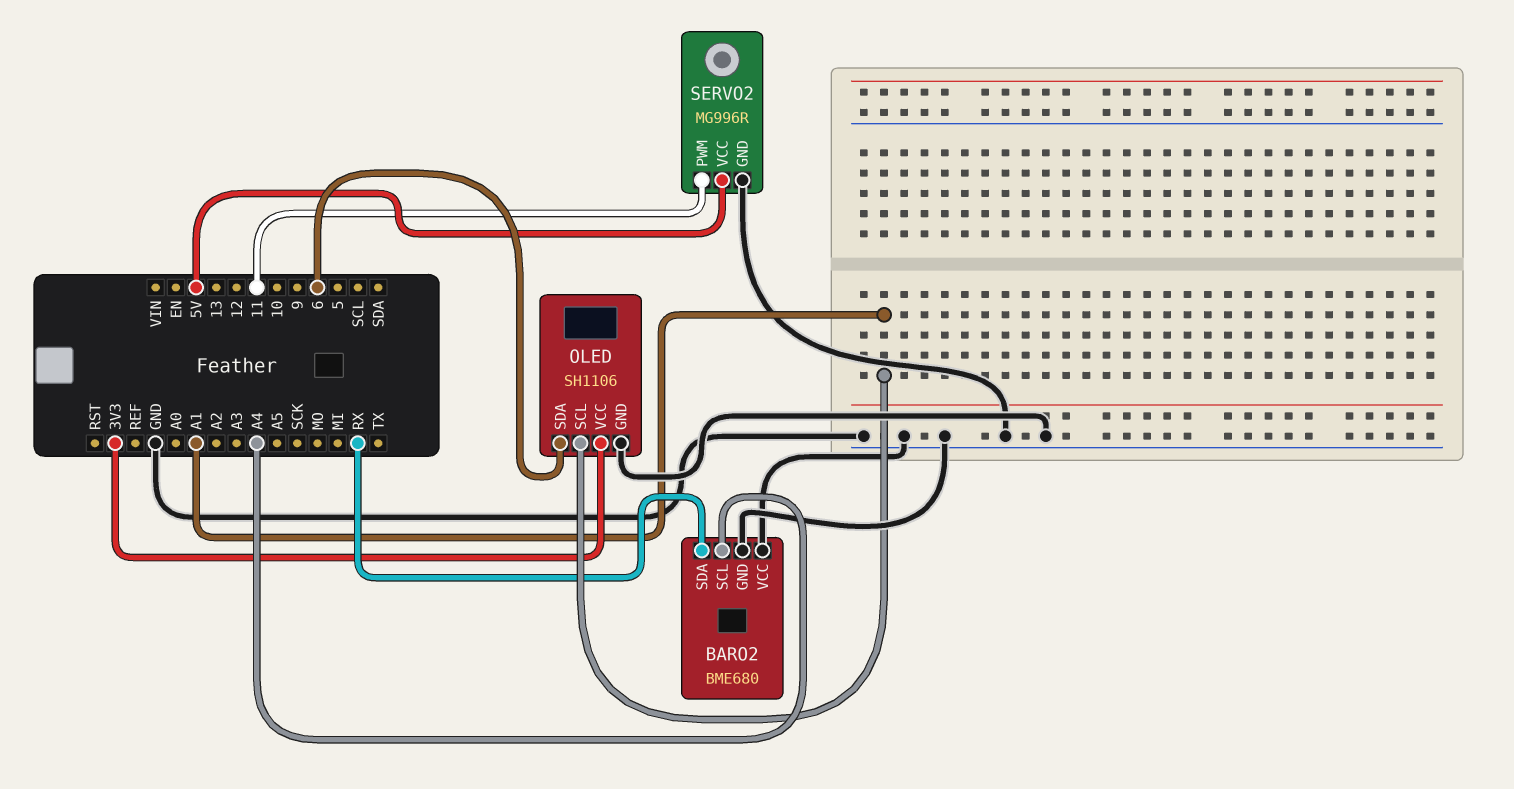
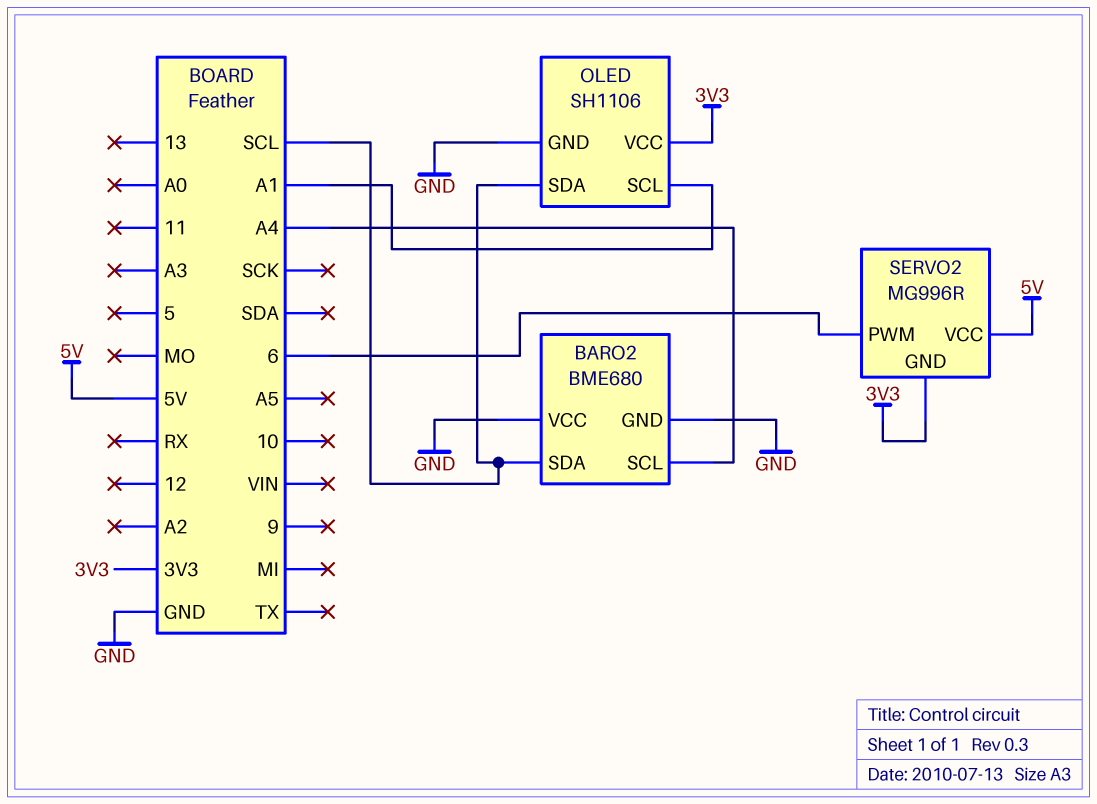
BARO2 pin SDA: RX -> SCL
OLED pin SDA: 6 -> SCL
SERVO2 pin GND: GND -> 3V3
SERVO2 pin PWM: 11 -> 6

